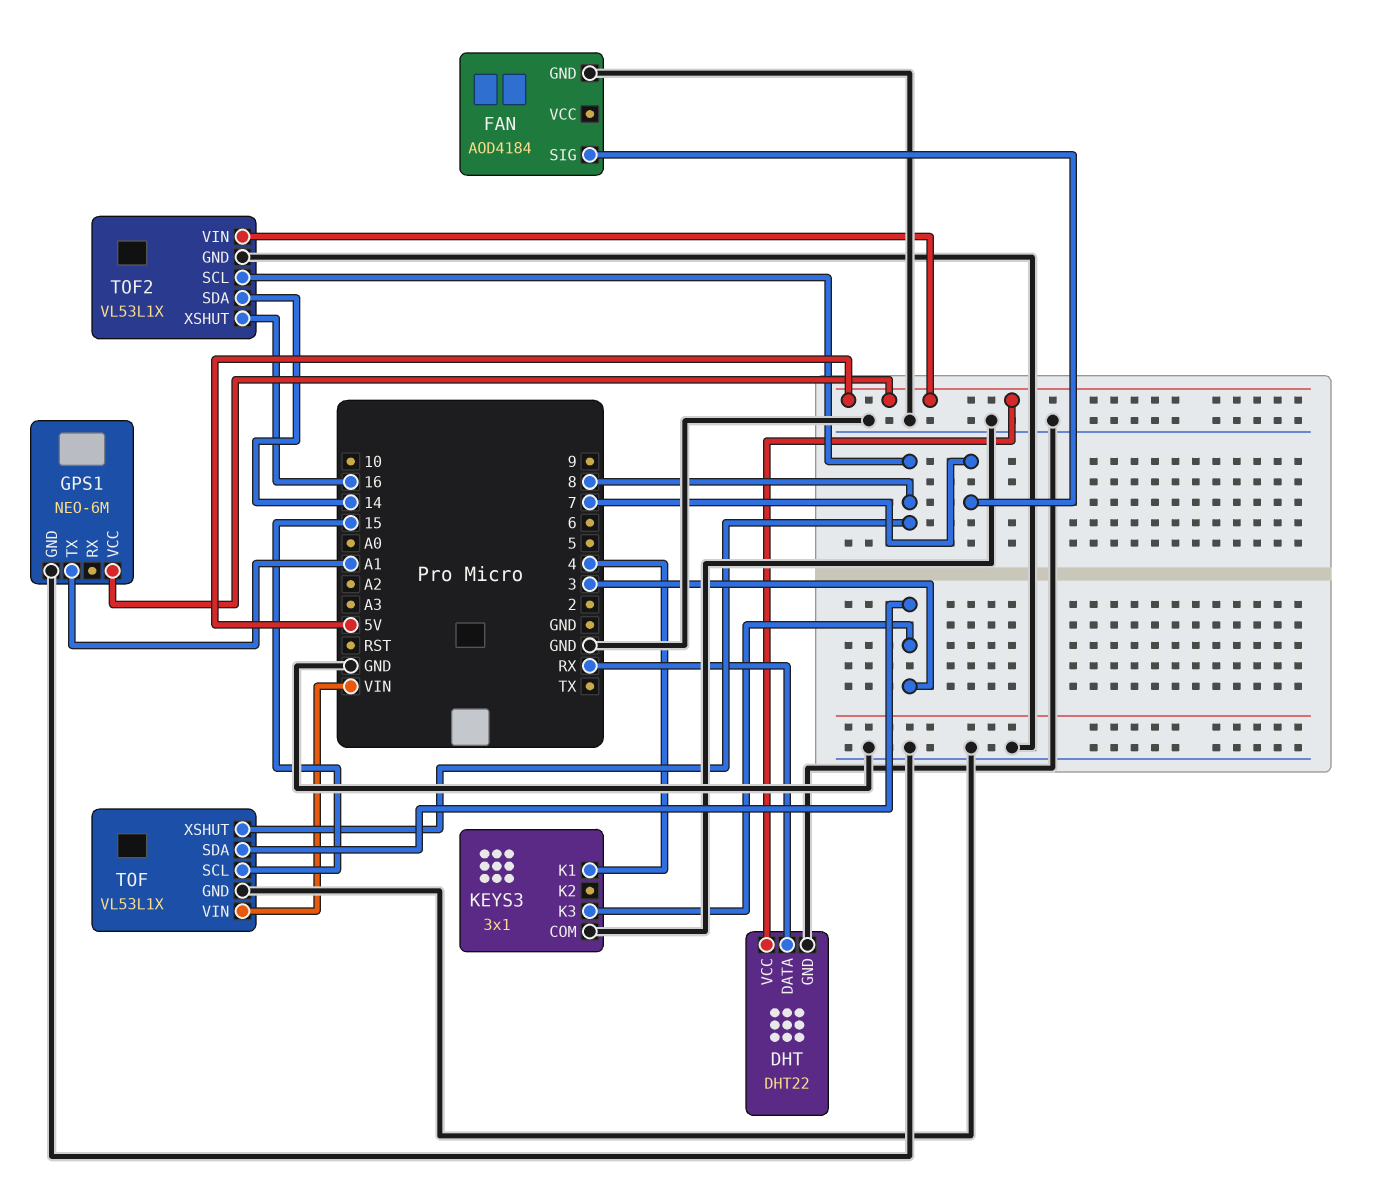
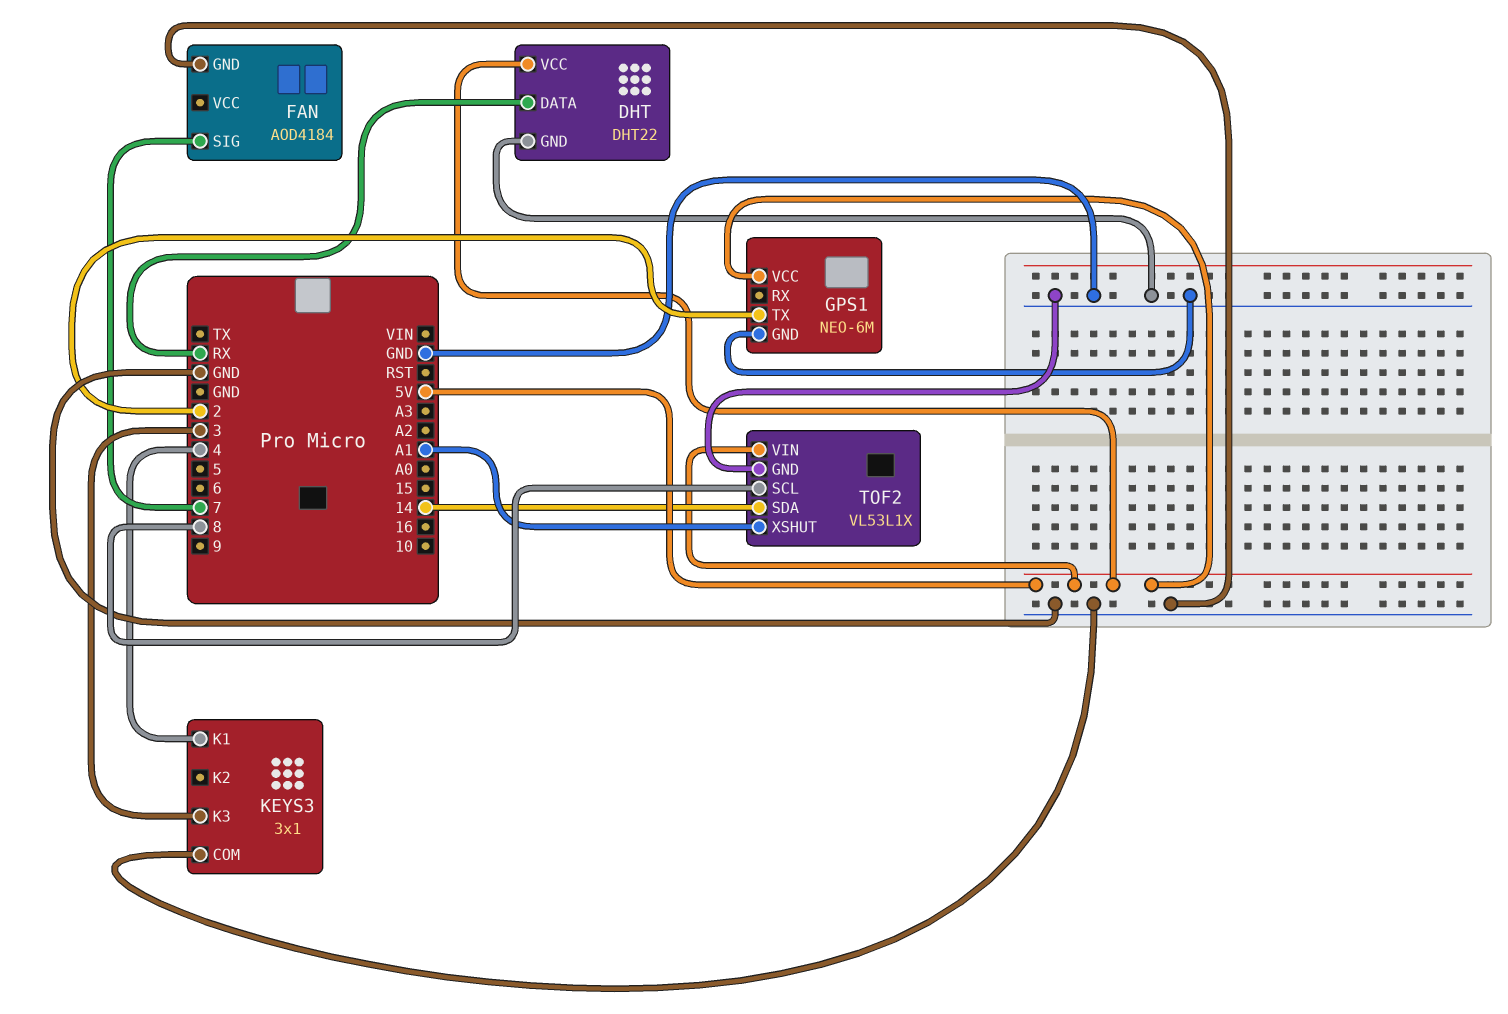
GPS1 pin TX: A1 -> 2
TOF: VL53L1X -> none
TOF pin GND: GND -> none
TOF pin SCL: 15 -> none
TOF pin SDA: 3 -> none
TOF pin VIN: VIN -> none
TOF pin XSHUT: 8 -> none
TOF2 pin XSHUT: 16 -> A1

